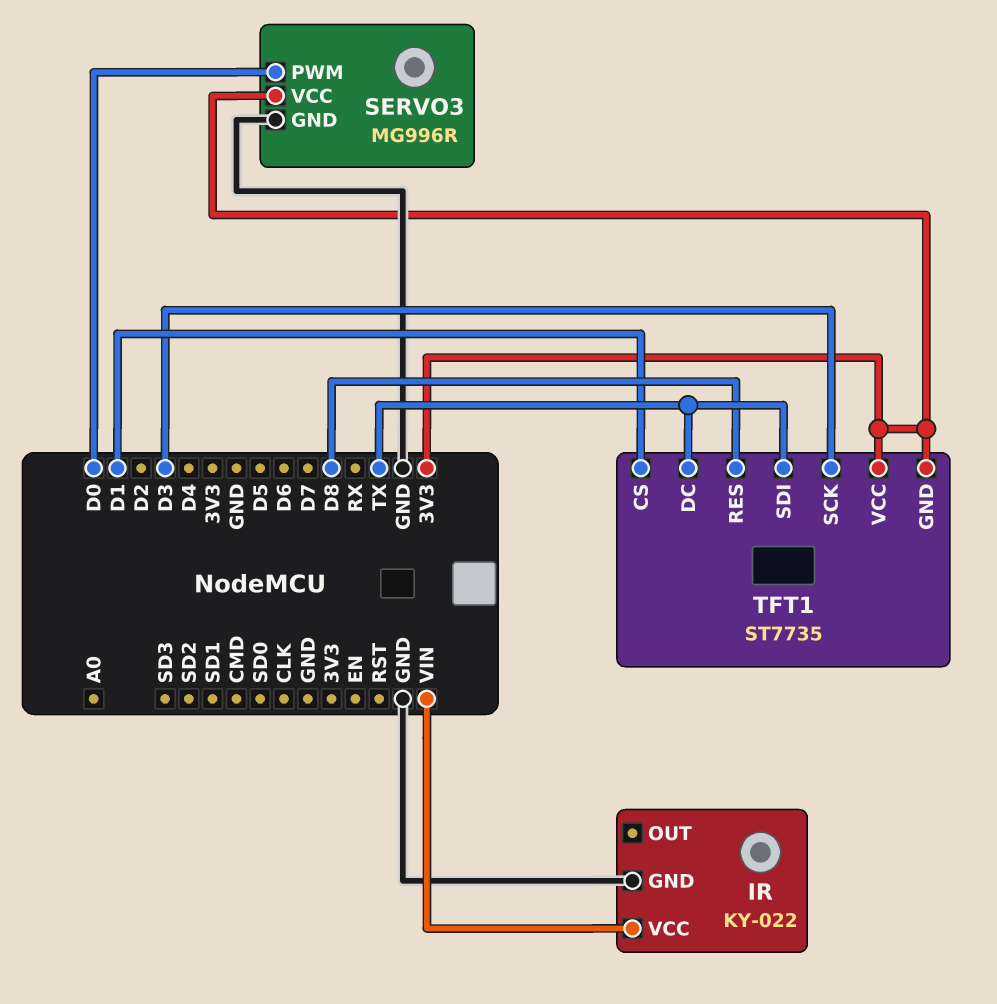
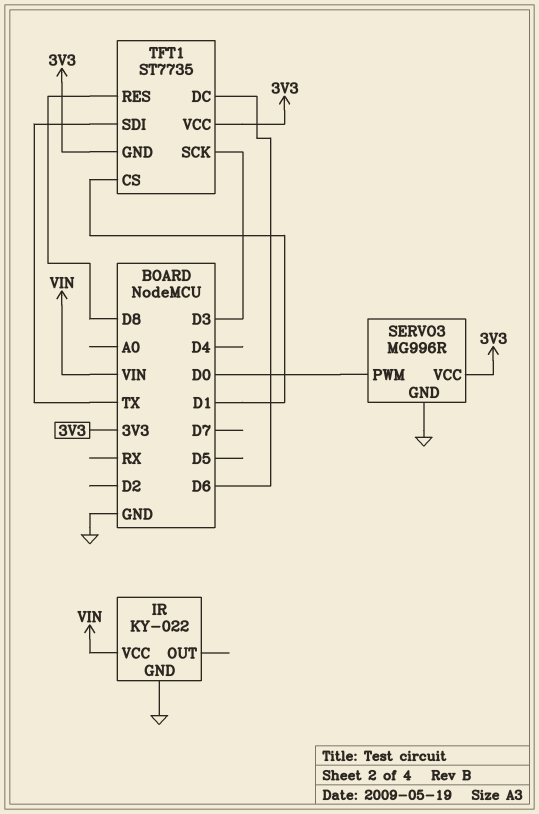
TFT1 pin DC: TX -> D6

